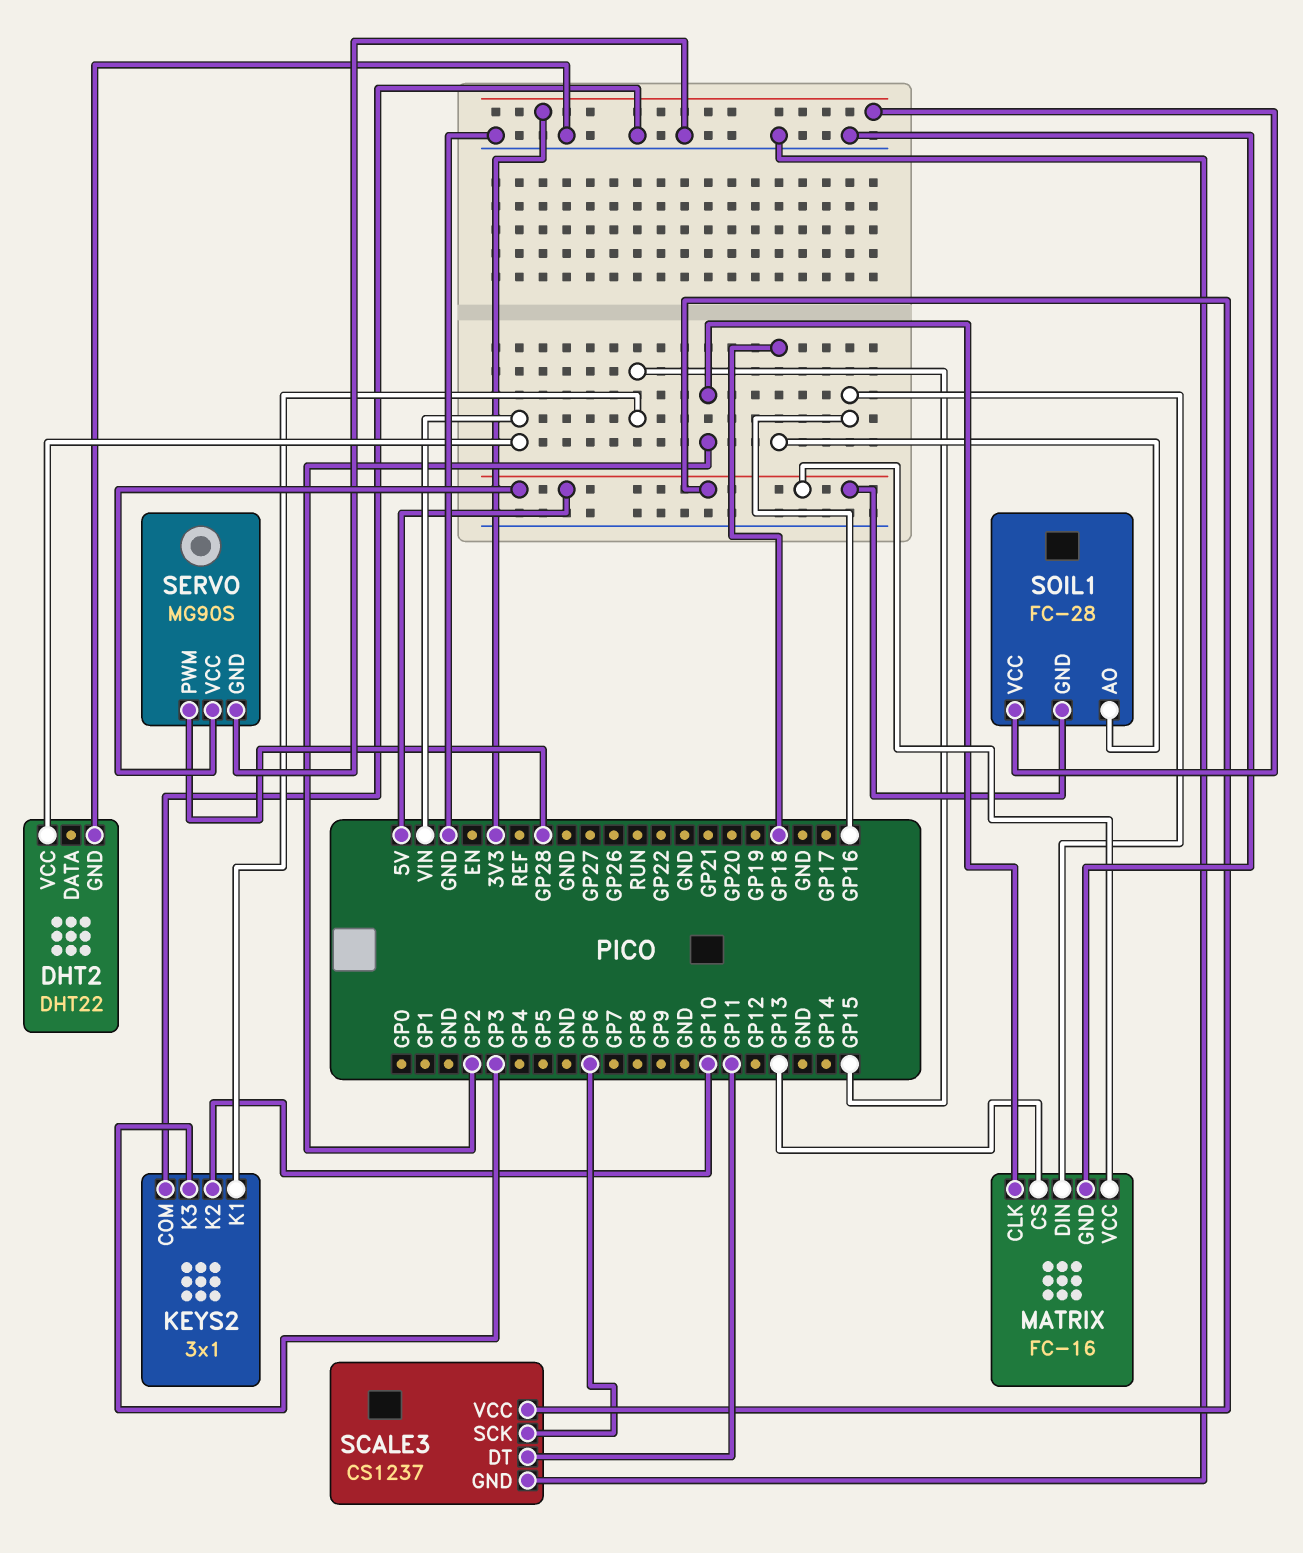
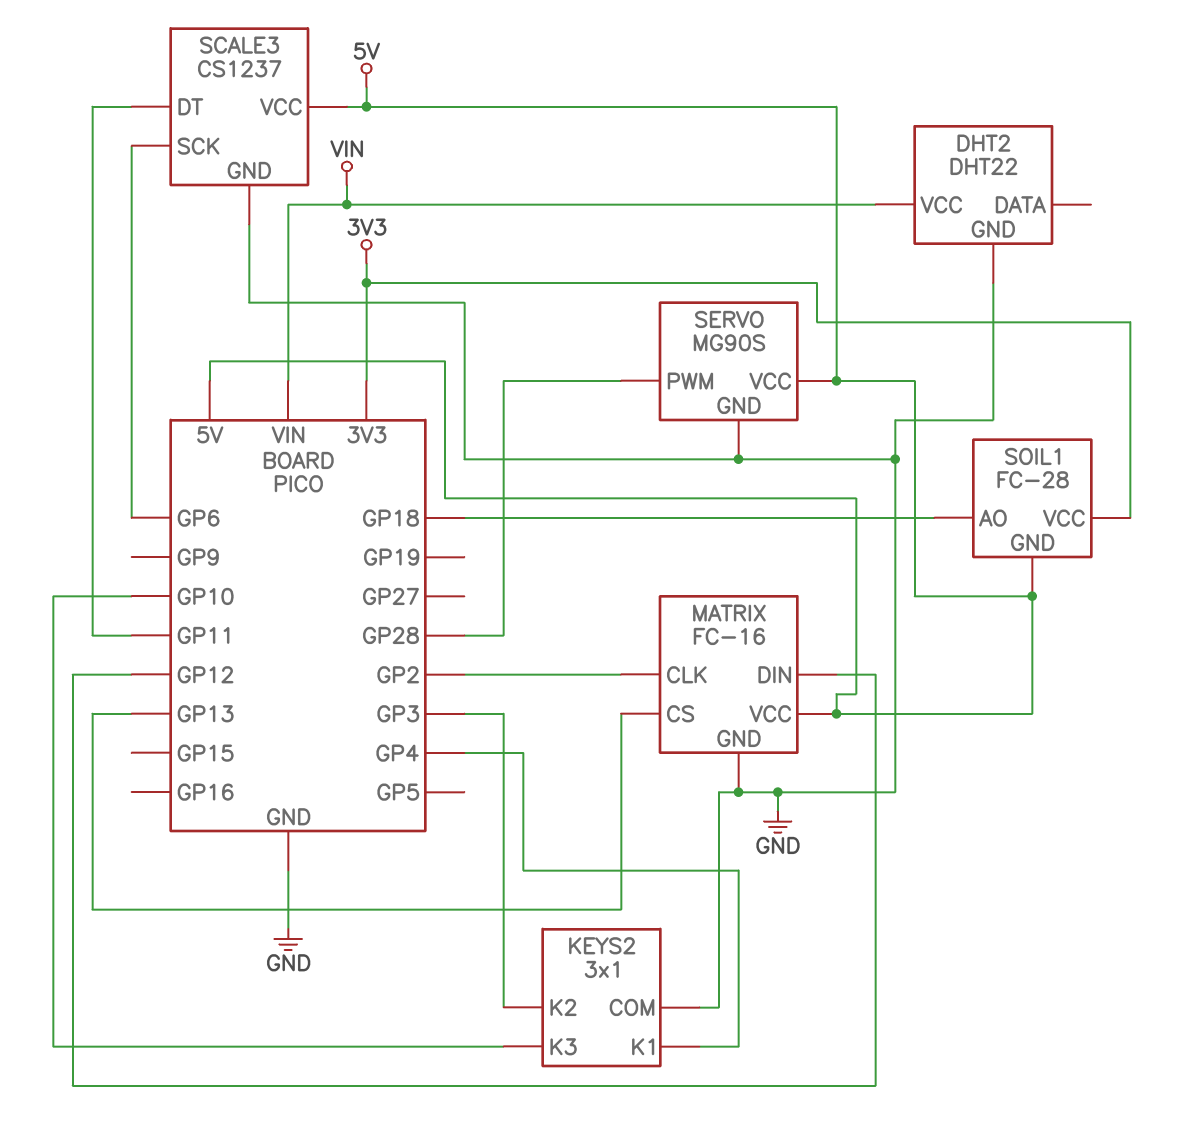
KEYS2 pin K1: GP15 -> GP4
KEYS2 pin K2: GP10 -> GP3
KEYS2 pin K3: GP3 -> GP10
MATRIX pin DIN: GP16 -> GP12

